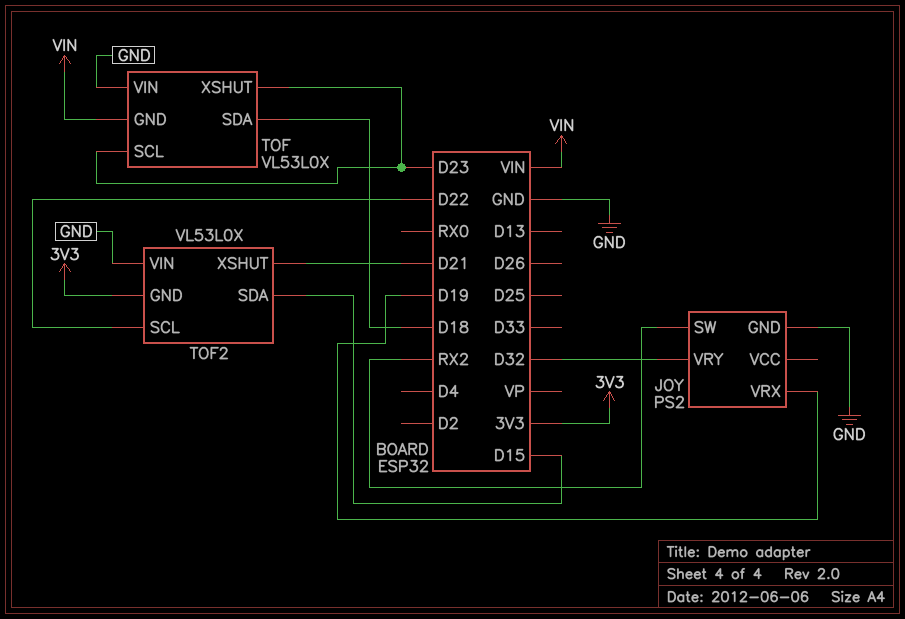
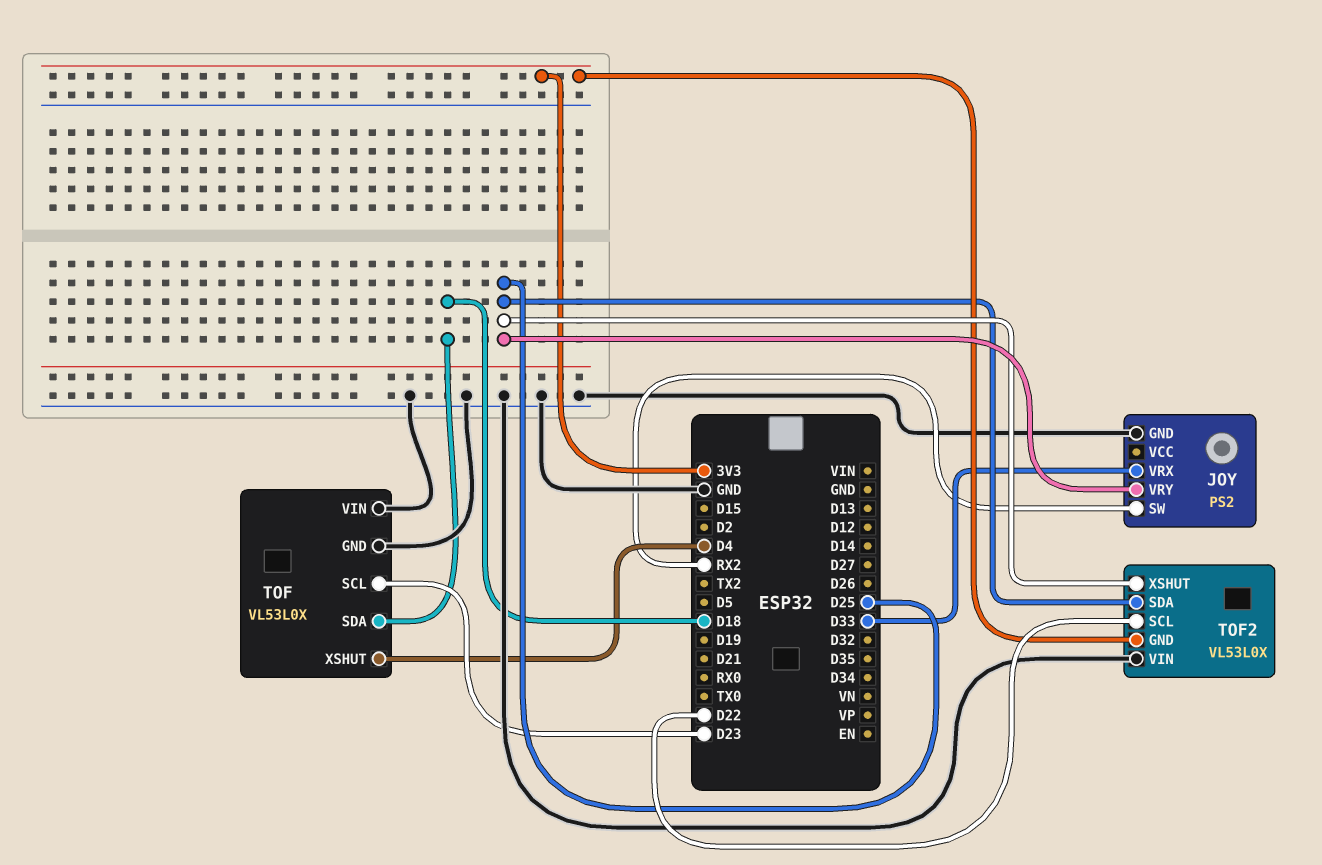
JOY pin VRX: D19 -> D33
JOY pin VRY: D32 -> D25
TOF pin GND: VIN -> GND
TOF pin XSHUT: D23 -> D4
TOF2 pin SDA: D15 -> D25
TOF2 pin XSHUT: D21 -> D25

